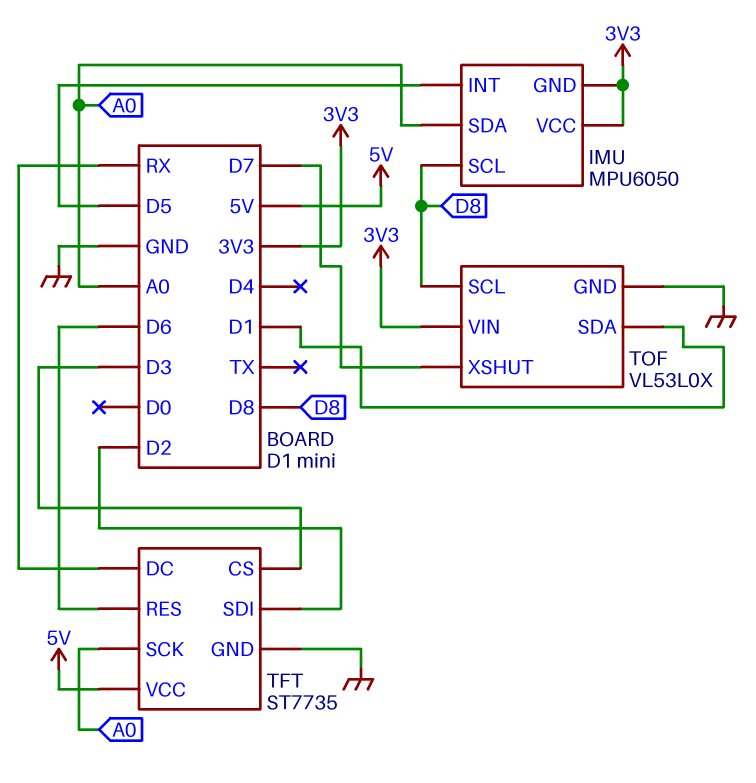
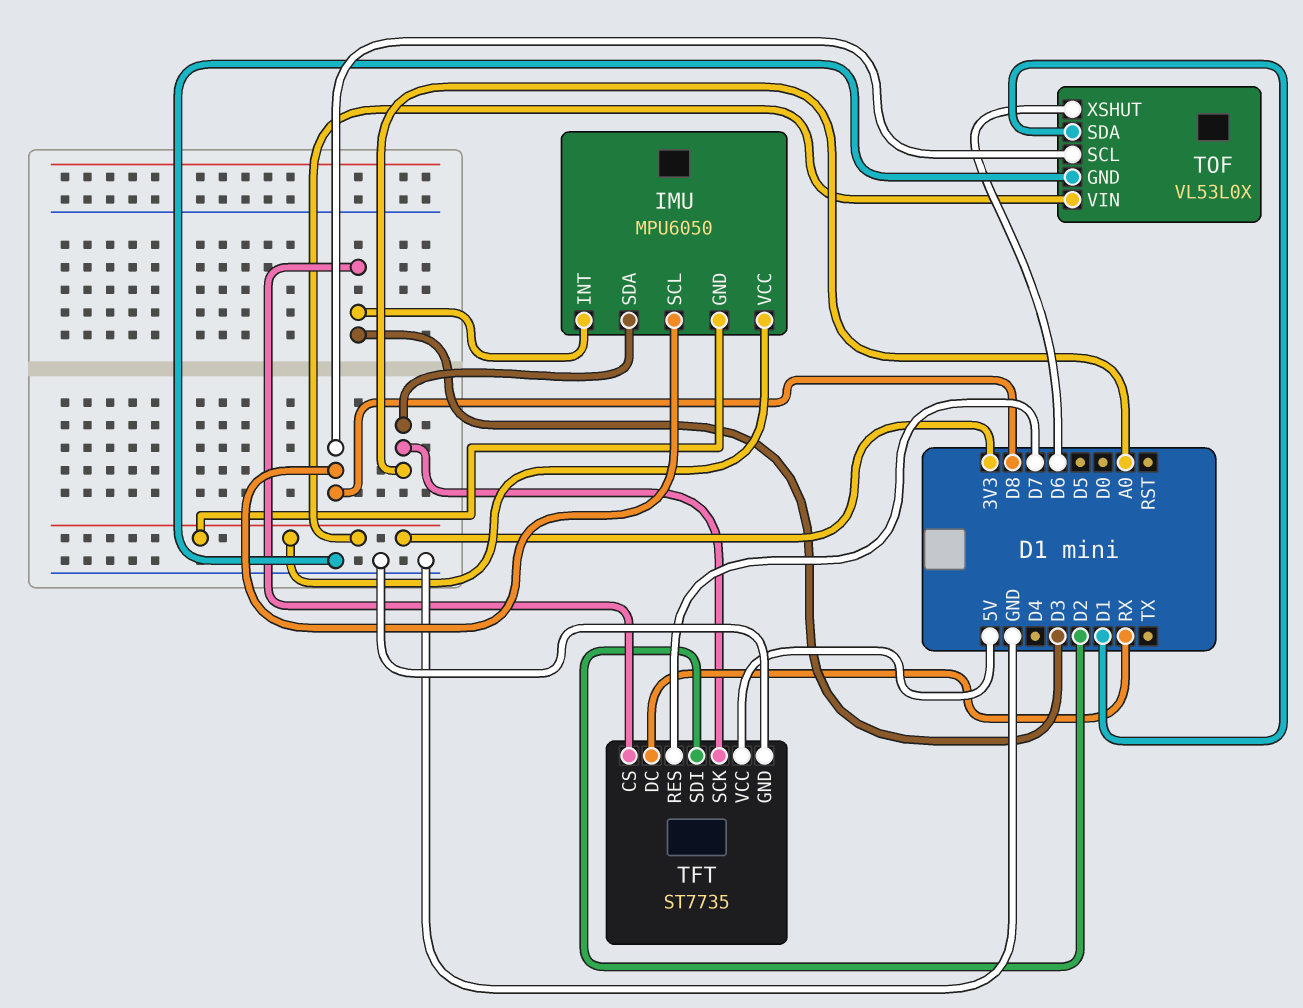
IMU pin INT: D5 -> D3
TFT pin RES: D6 -> D7
TOF pin XSHUT: D7 -> D6

